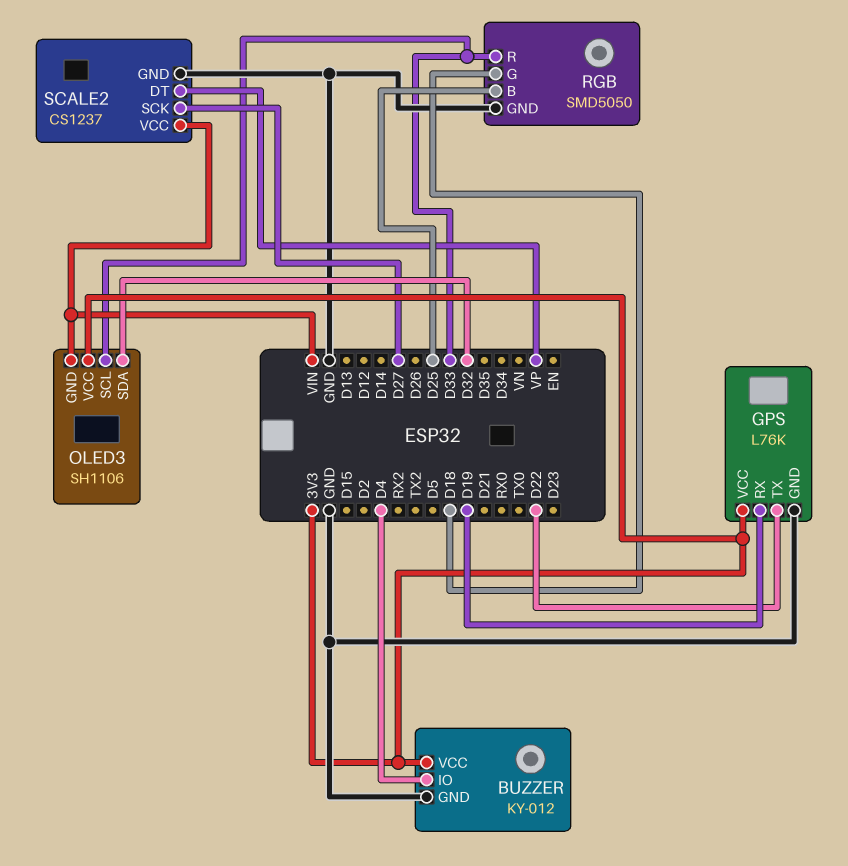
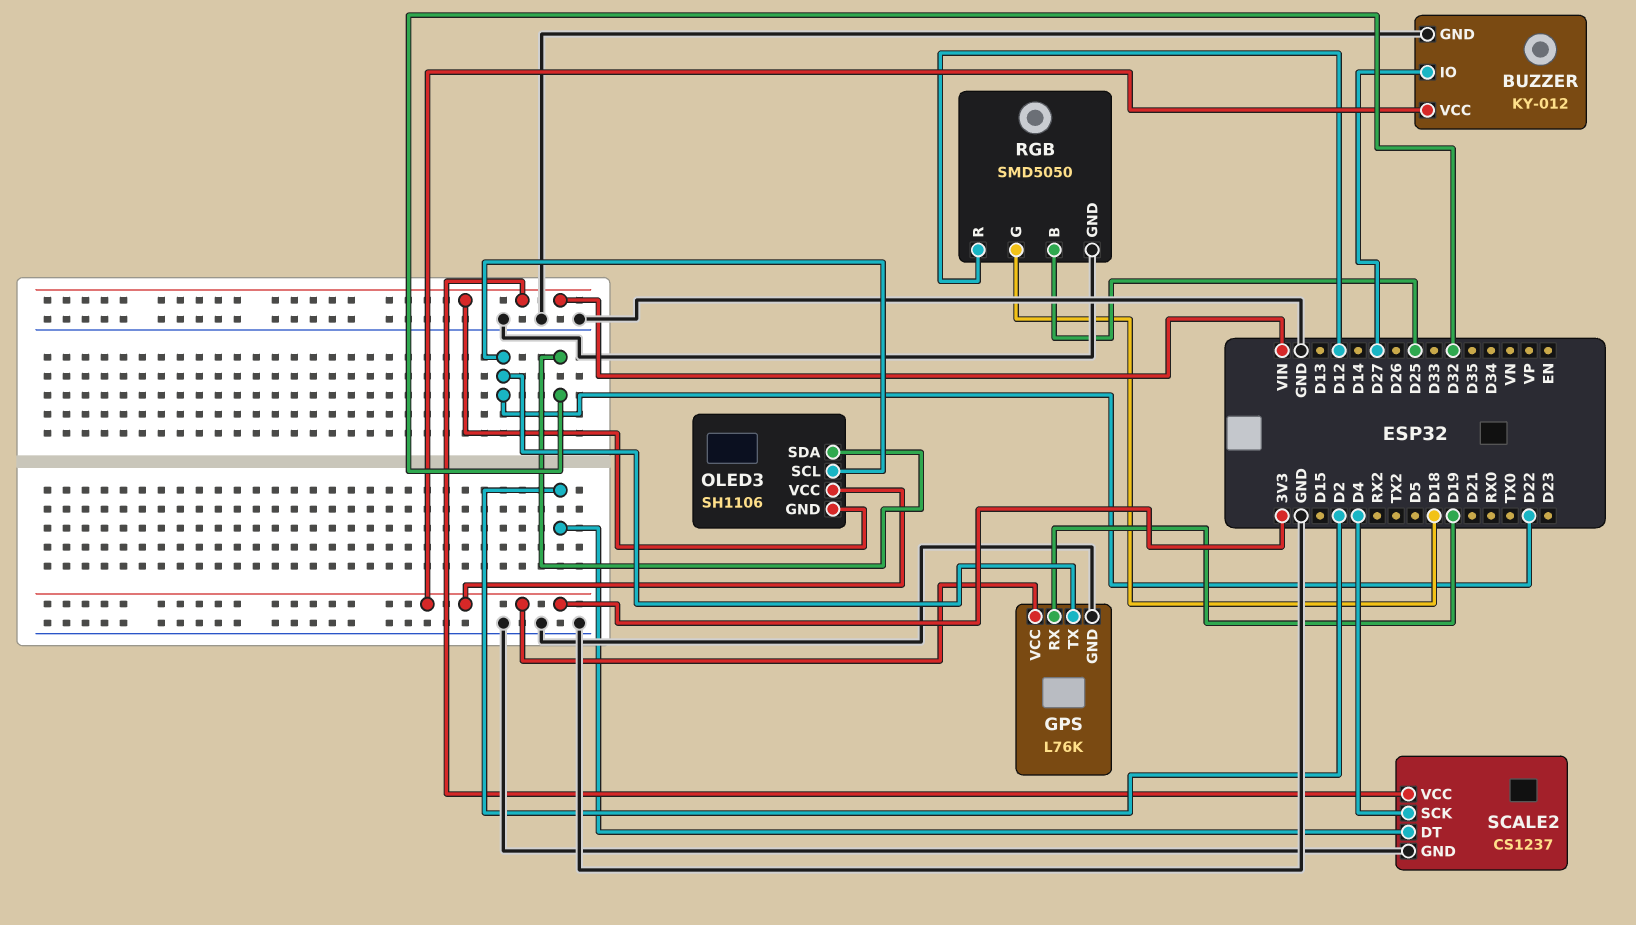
BUZZER pin IO: D4 -> D27
OLED3 pin SCL: D33 -> D22
RGB pin R: D33 -> D12
SCALE2 pin DT: VP -> D2
SCALE2 pin SCK: D27 -> D4

